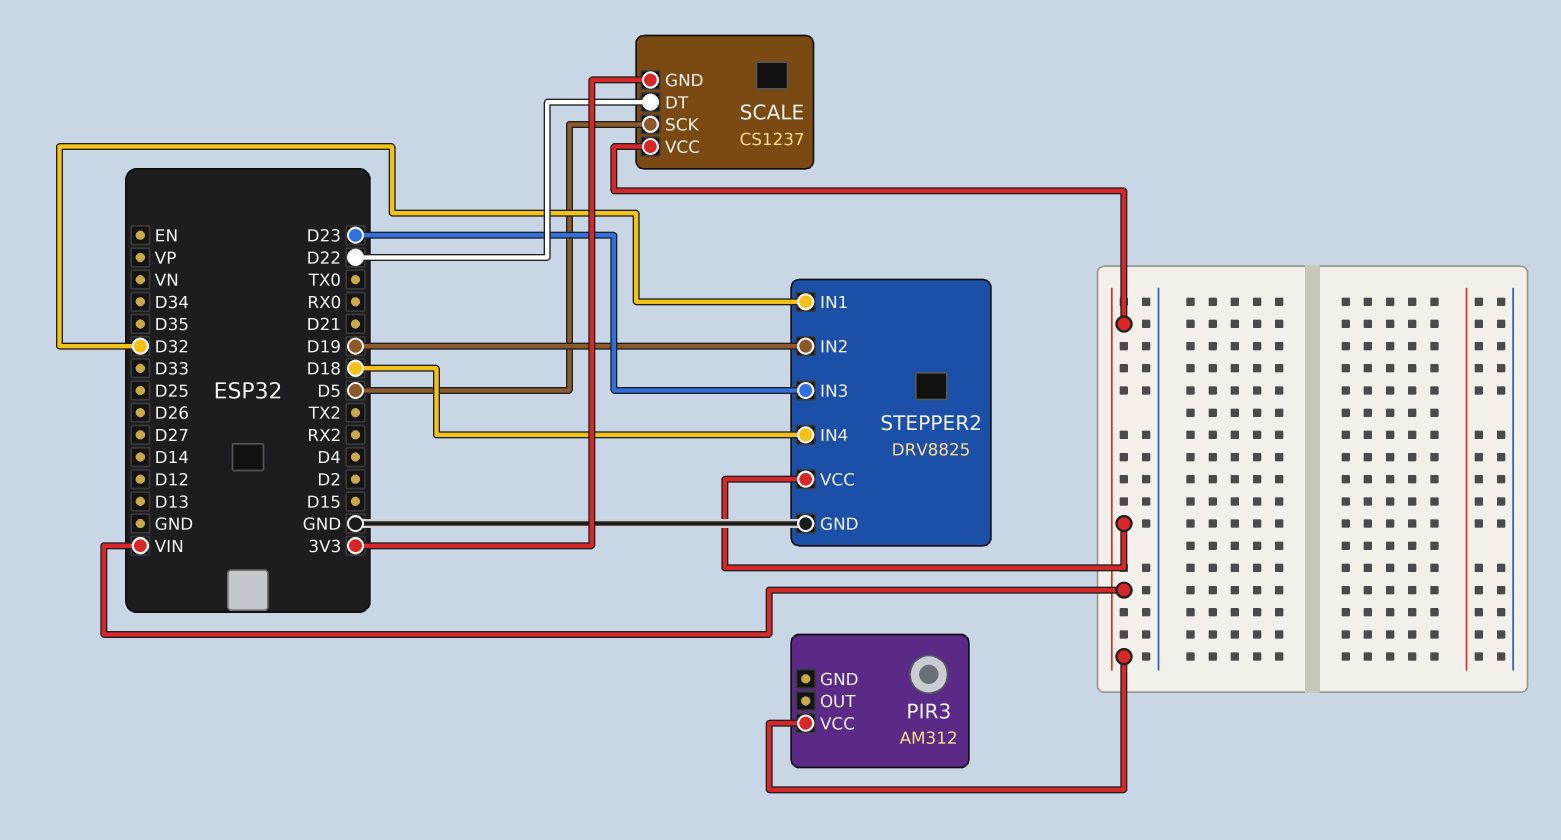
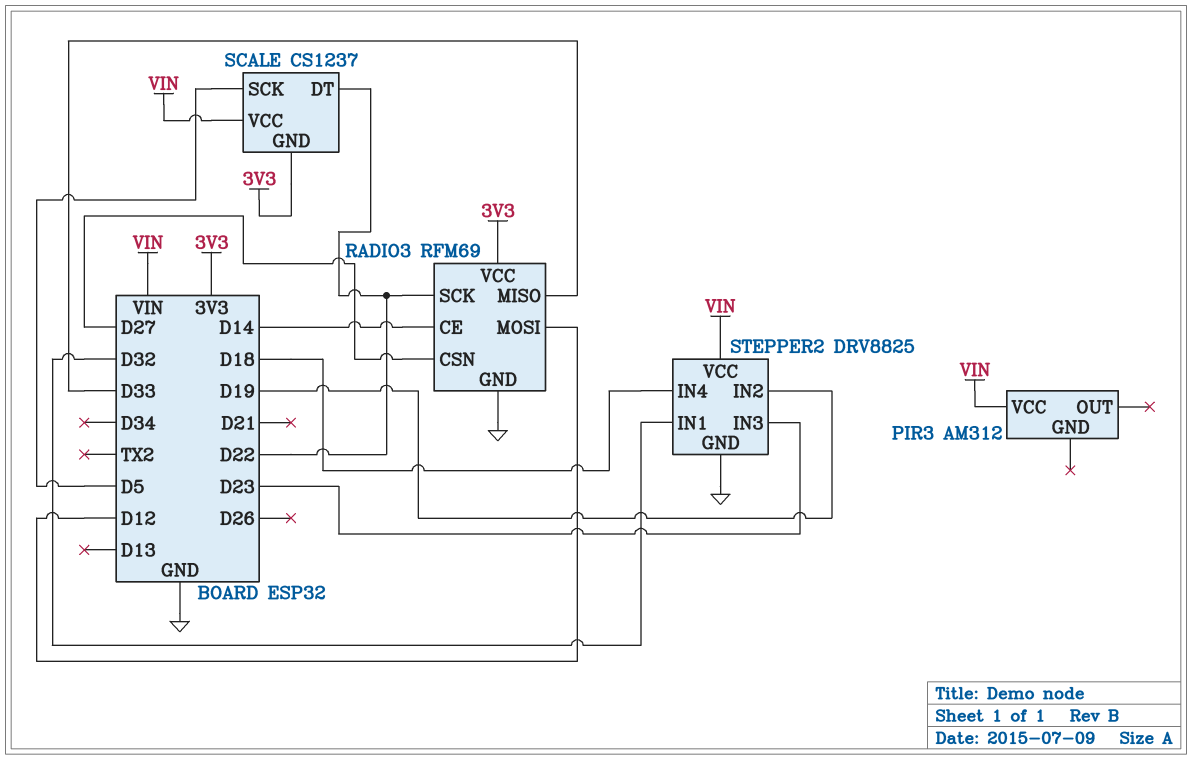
RADIO3: none -> RFM69
RADIO3 pin CE: none -> D14
RADIO3 pin CSN: none -> D27
RADIO3 pin GND: none -> GND
RADIO3 pin MISO: none -> D33
RADIO3 pin MOSI: none -> D12
RADIO3 pin SCK: none -> D22
RADIO3 pin VCC: none -> 3V3

